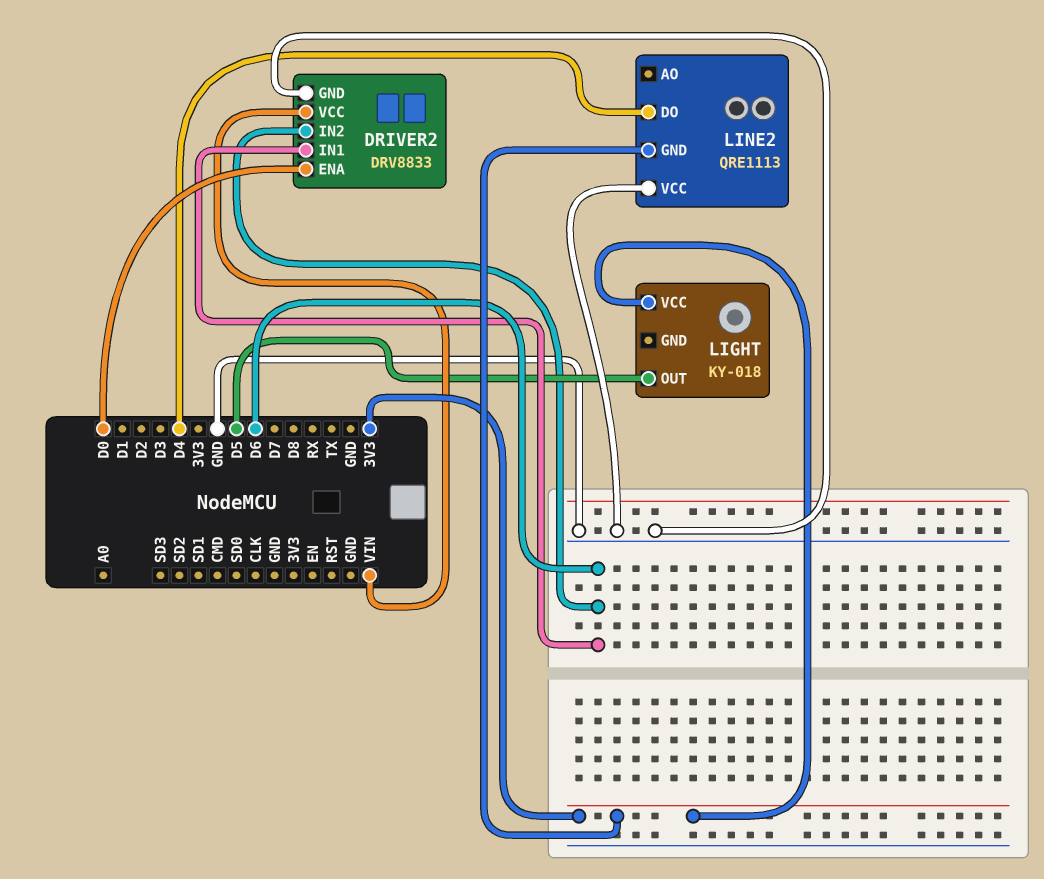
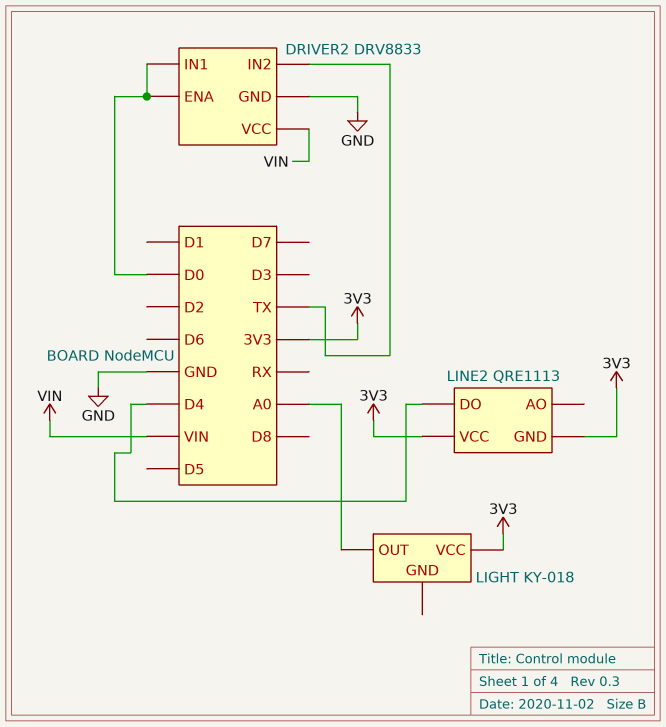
DRIVER2 pin IN1: D6 -> D0
DRIVER2 pin IN2: D6 -> TX
LIGHT pin OUT: D5 -> A0
LINE2 pin VCC: GND -> 3V3

